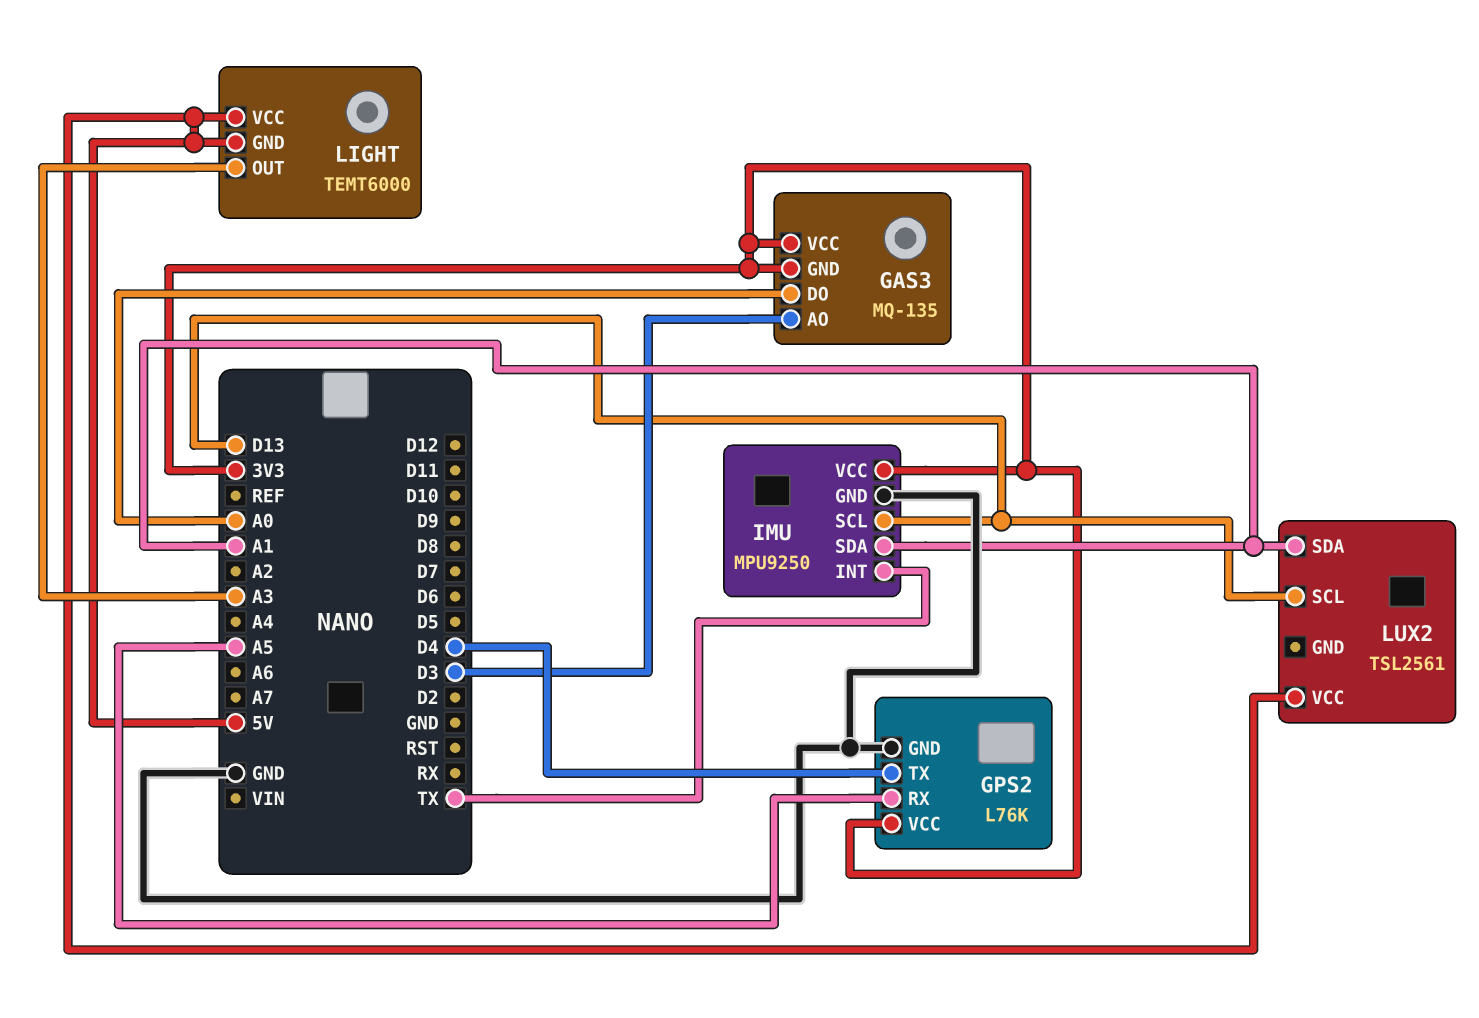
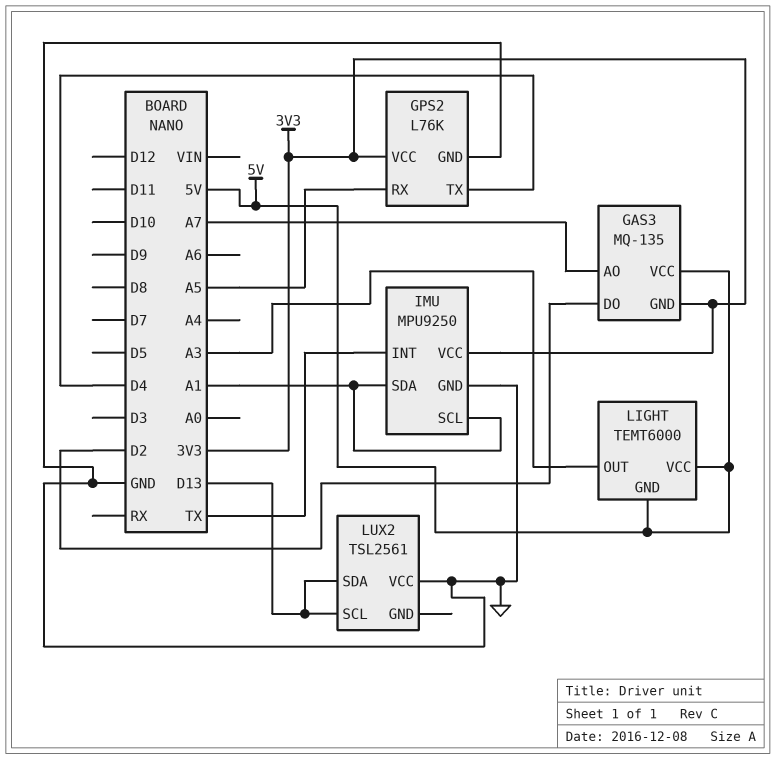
GAS3 pin AO: D3 -> A7
GAS3 pin DO: A0 -> D2
GAS3 pin VCC: 3V3 -> 5V
IMU pin SCL: D13 -> A1
LUX2 pin SDA: A1 -> D13
LUX2 pin VCC: 5V -> GND

